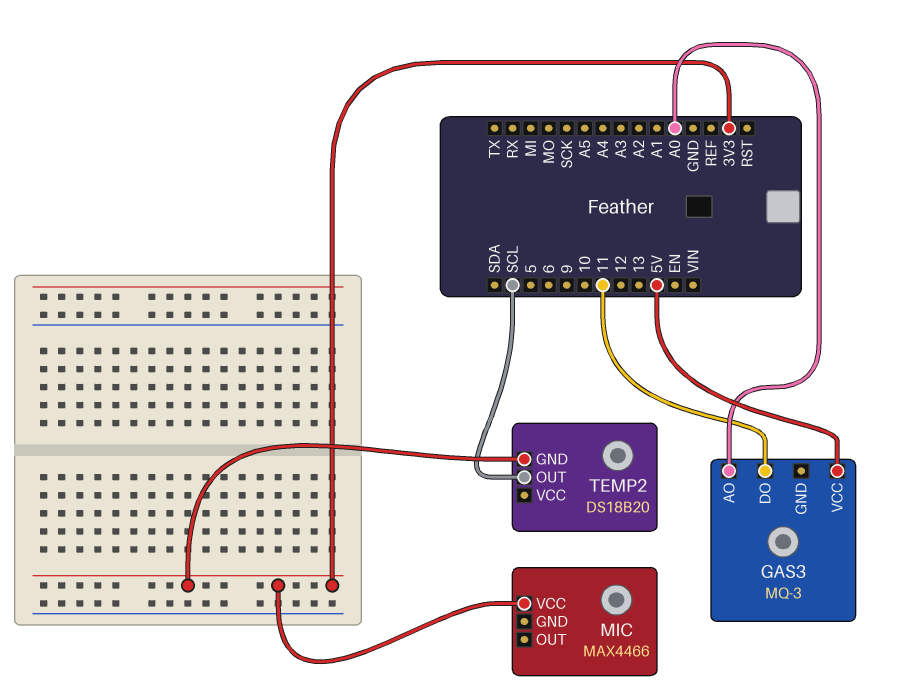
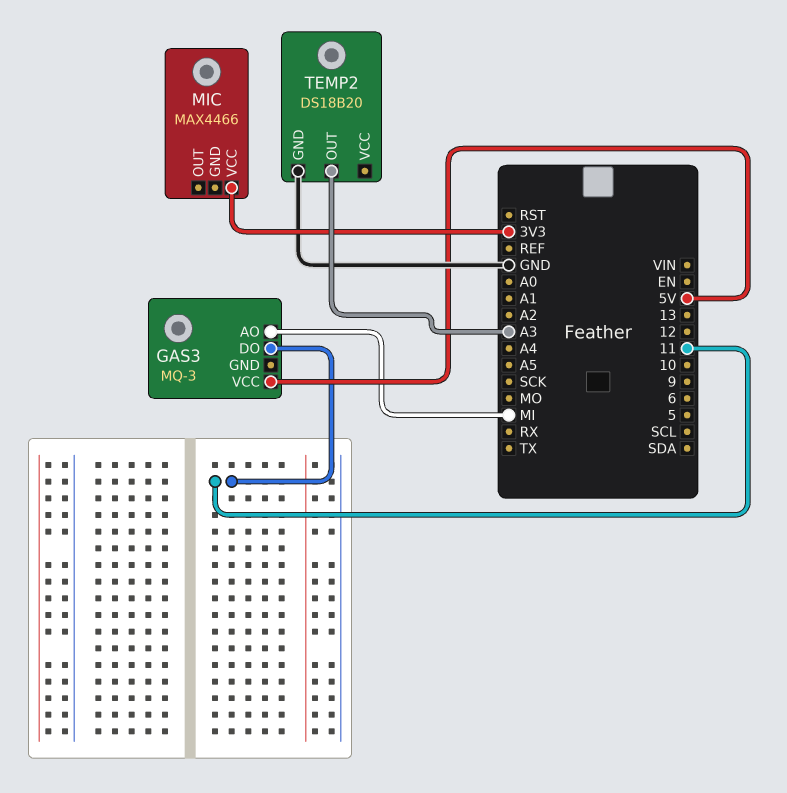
GAS3 pin AO: A0 -> MI
TEMP2 pin GND: 3V3 -> GND
TEMP2 pin OUT: SCL -> A3

